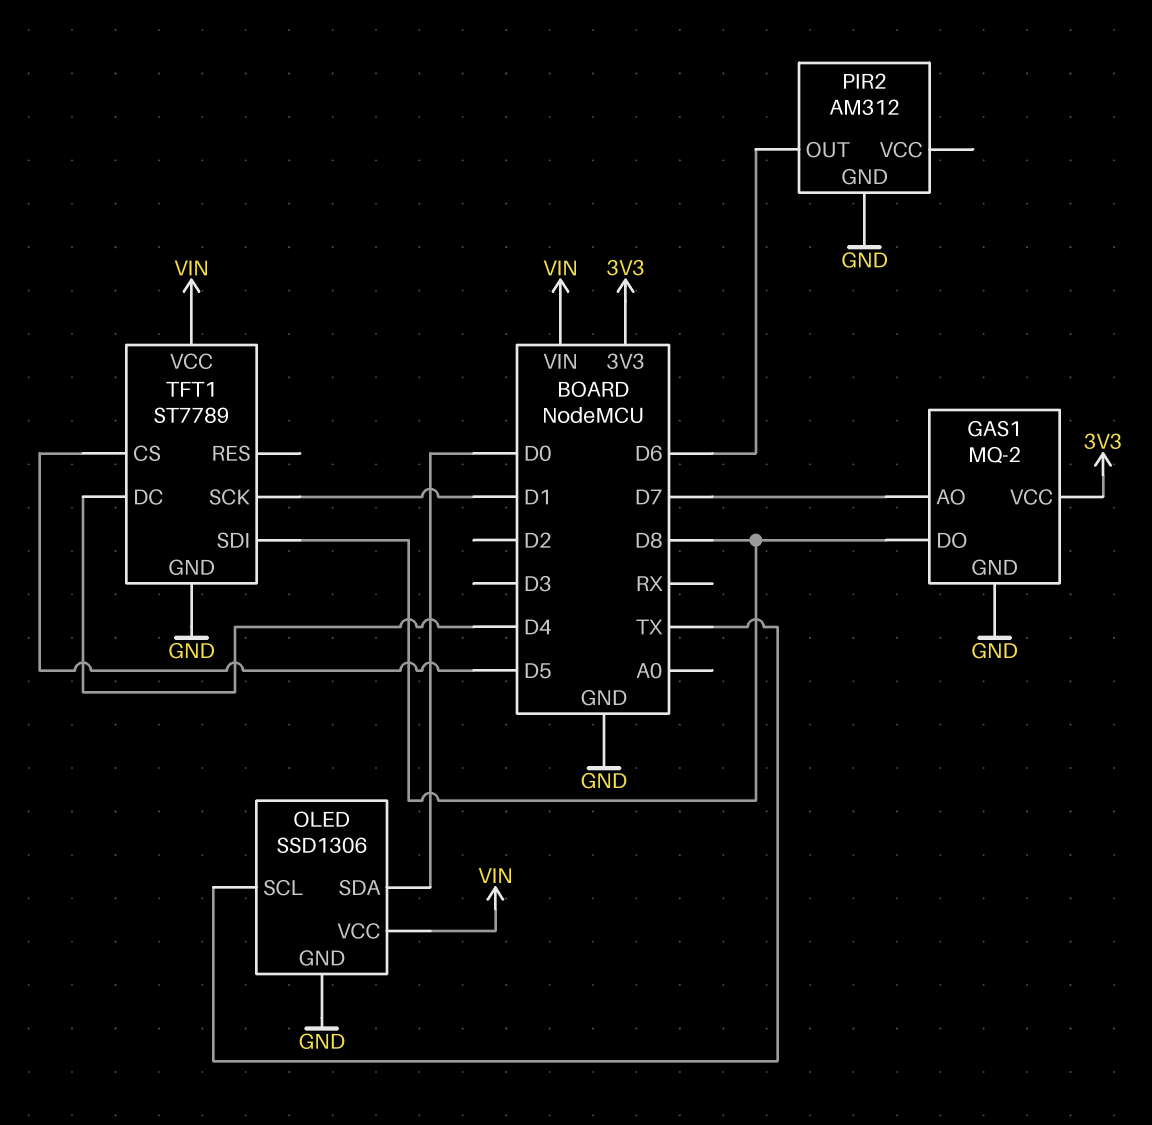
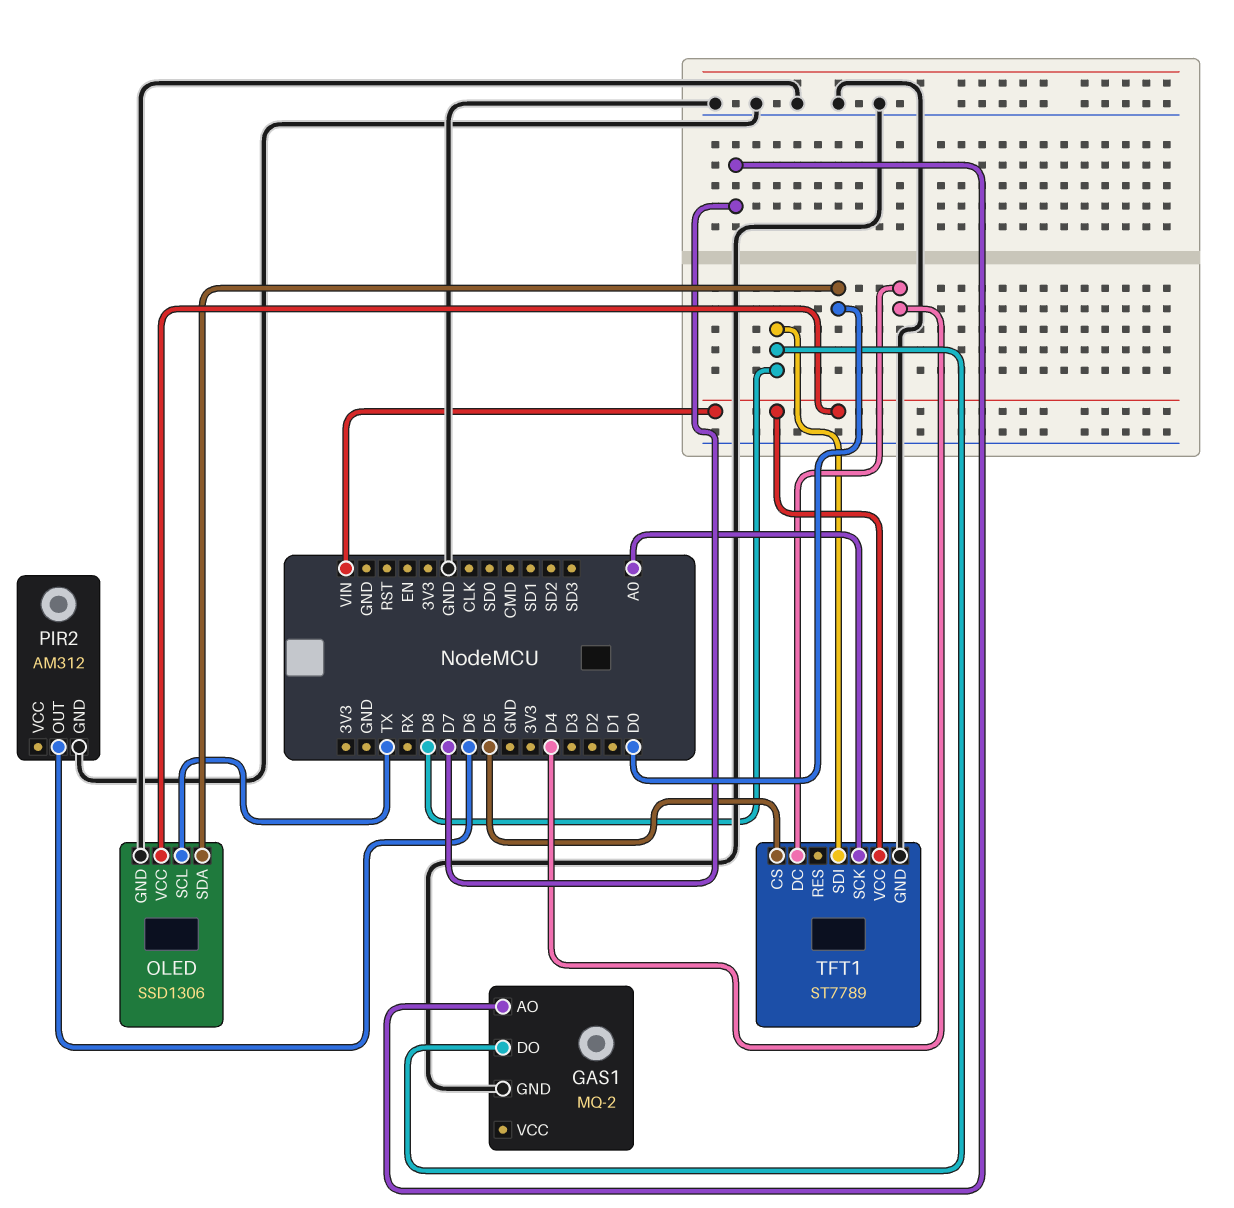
GAS1 pin VCC: 3V3 -> none
TFT1 pin SCK: D1 -> A0

